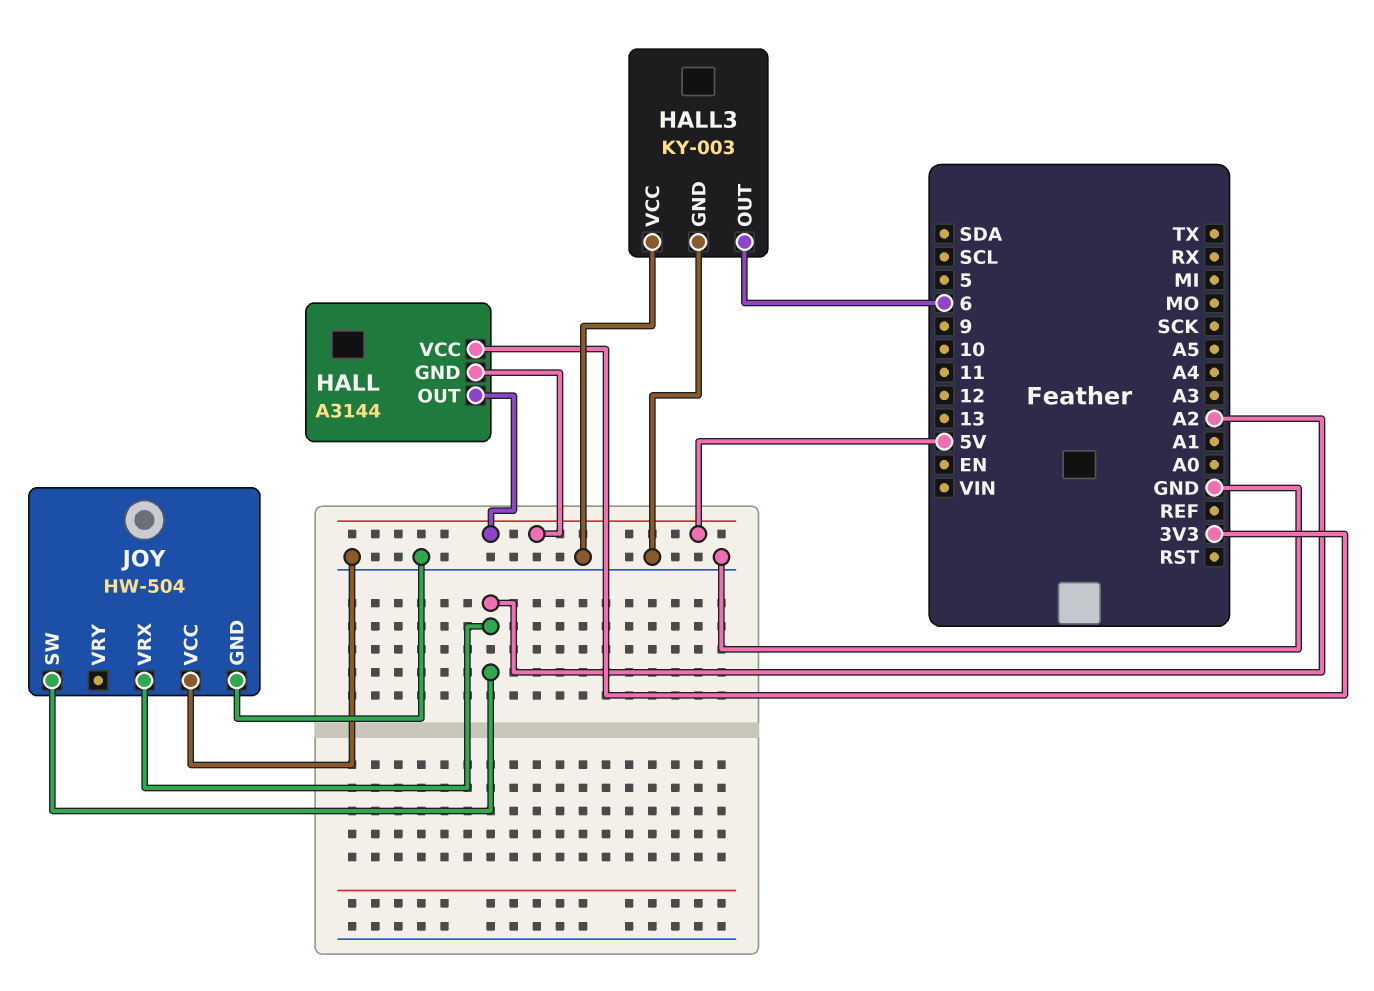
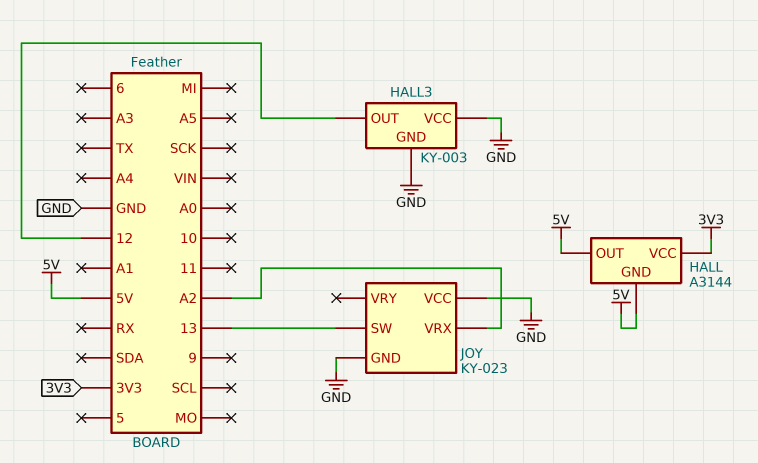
HALL3 pin OUT: 6 -> 12
JOY: HW-504 -> KY-023
JOY pin SW: A2 -> 13

